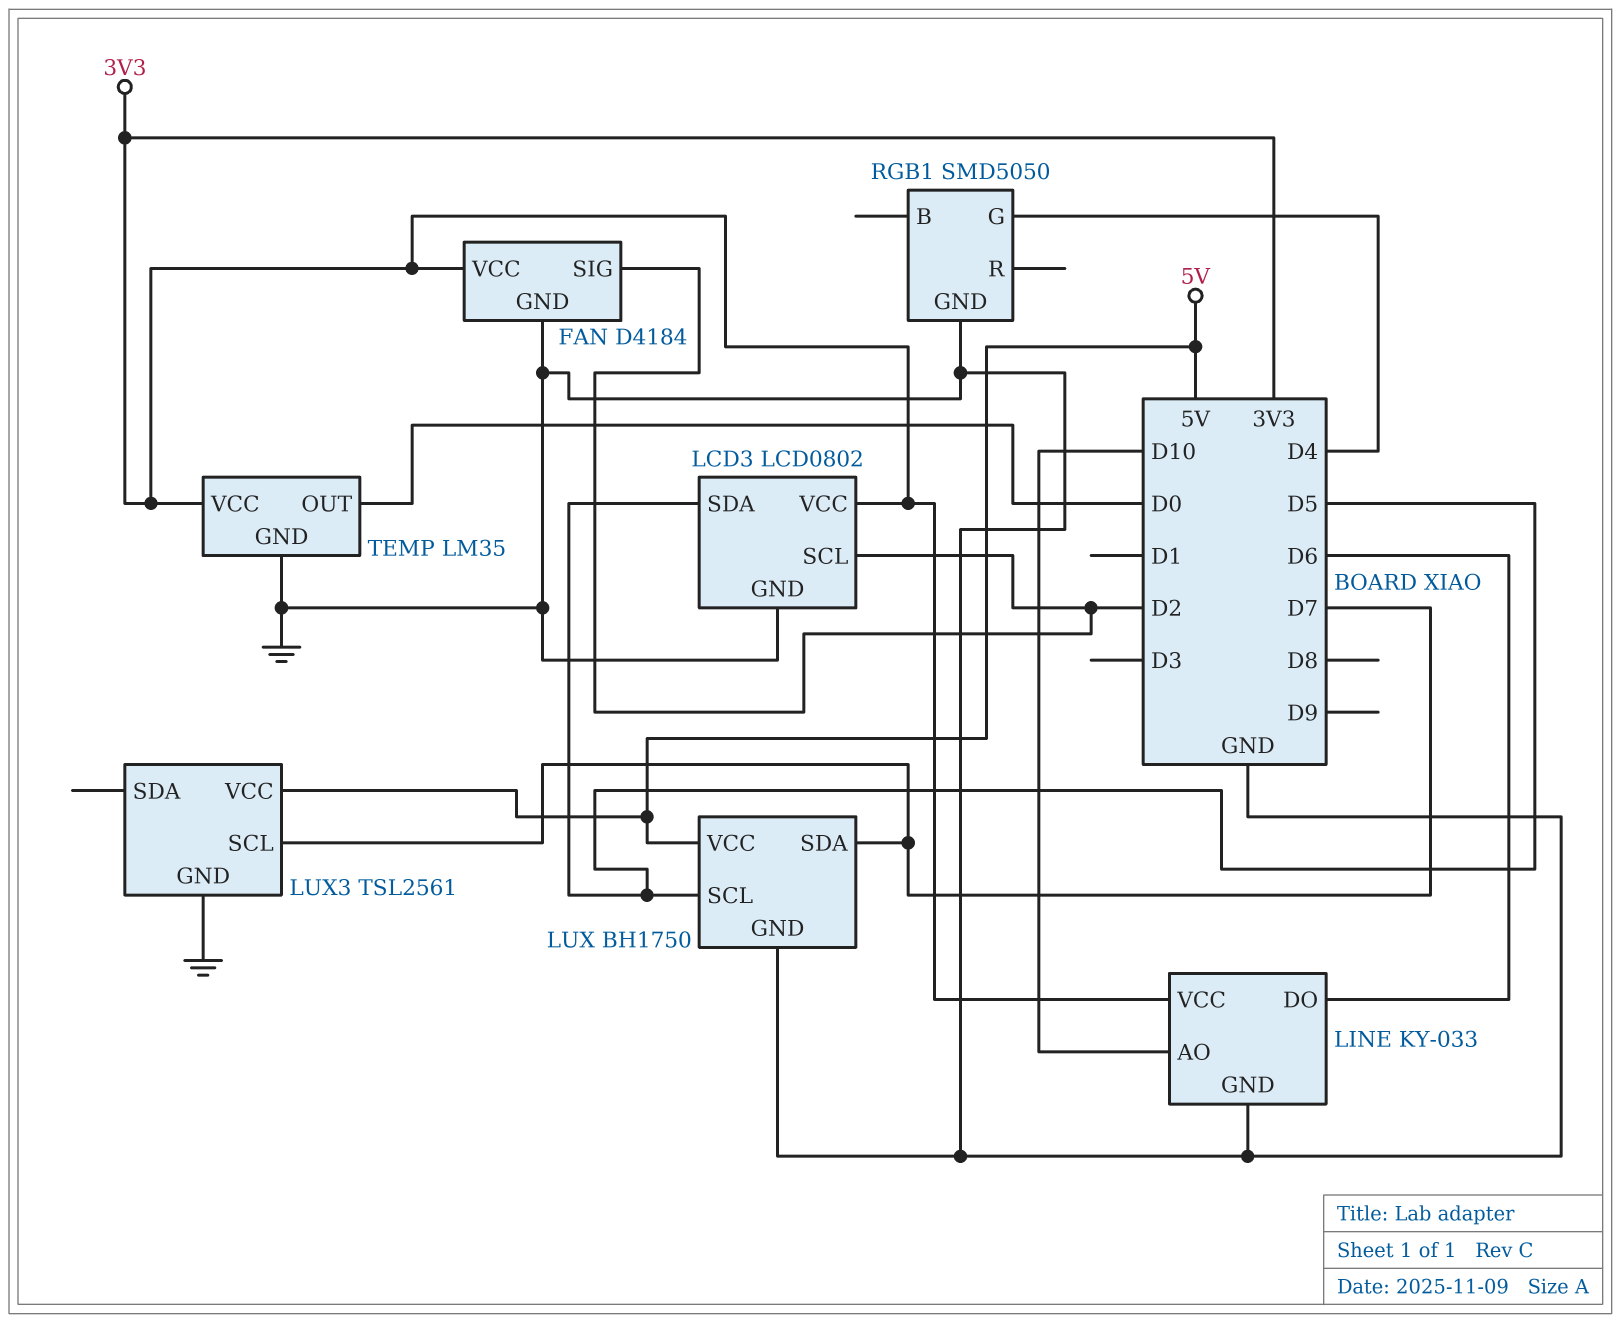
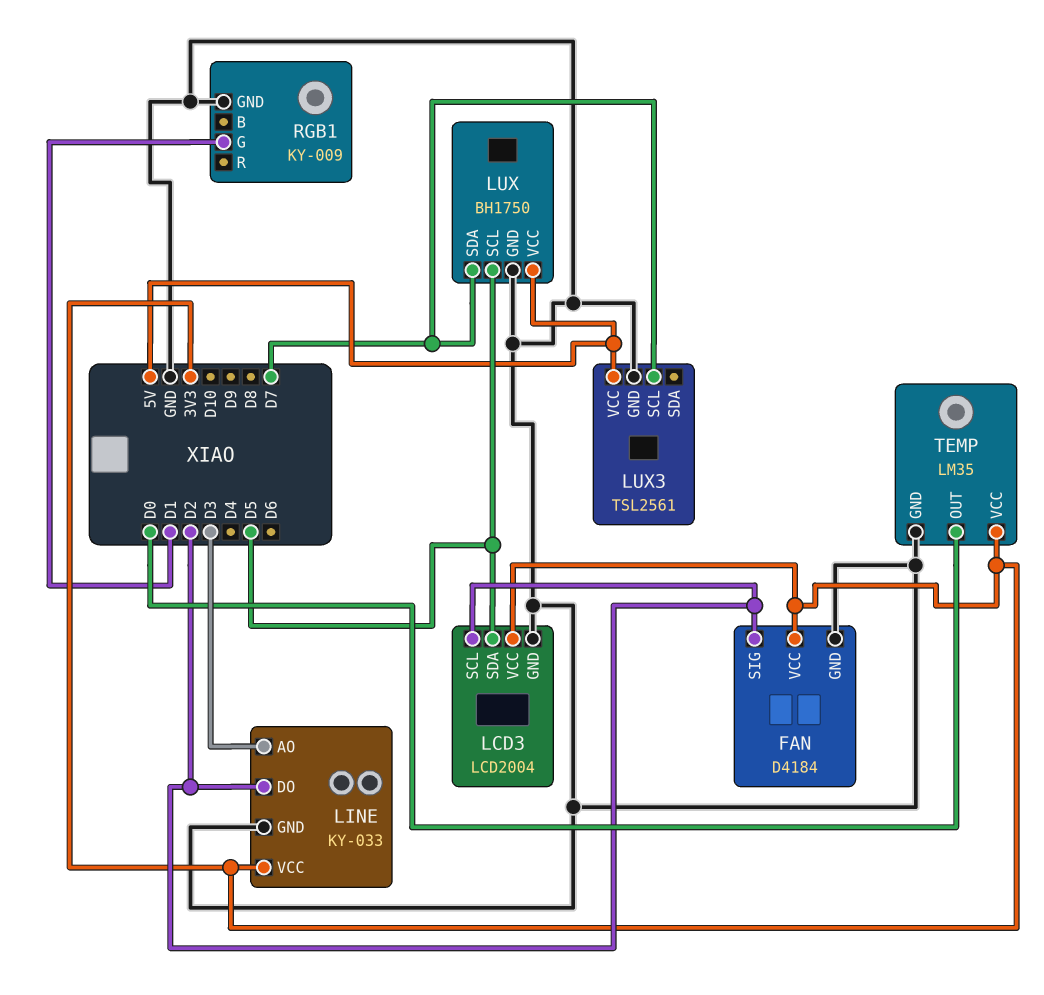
LCD3: LCD0802 -> LCD2004
LINE pin AO: D10 -> D3
LINE pin DO: D6 -> D2
RGB1: SMD5050 -> KY-009
RGB1 pin G: D4 -> D1

